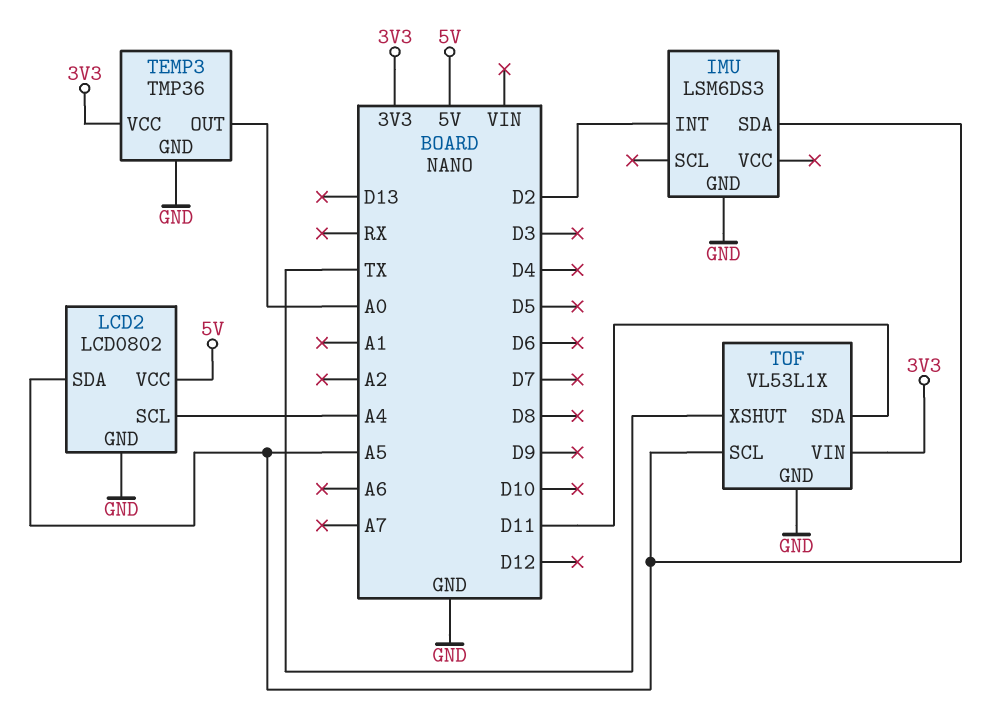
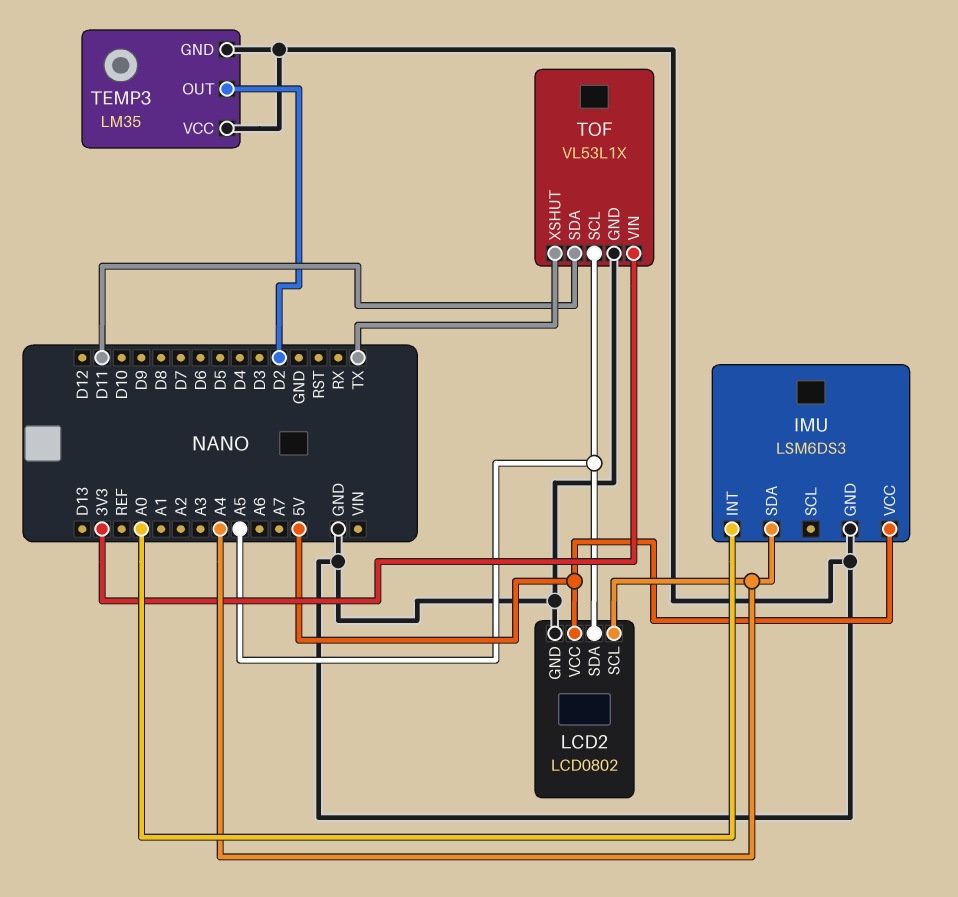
IMU pin INT: D2 -> A0
IMU pin SDA: A5 -> A4
IMU pin VCC: none -> 5V
TEMP3: TMP36 -> LM35
TEMP3 pin OUT: A0 -> D2
TEMP3 pin VCC: 3V3 -> GND

